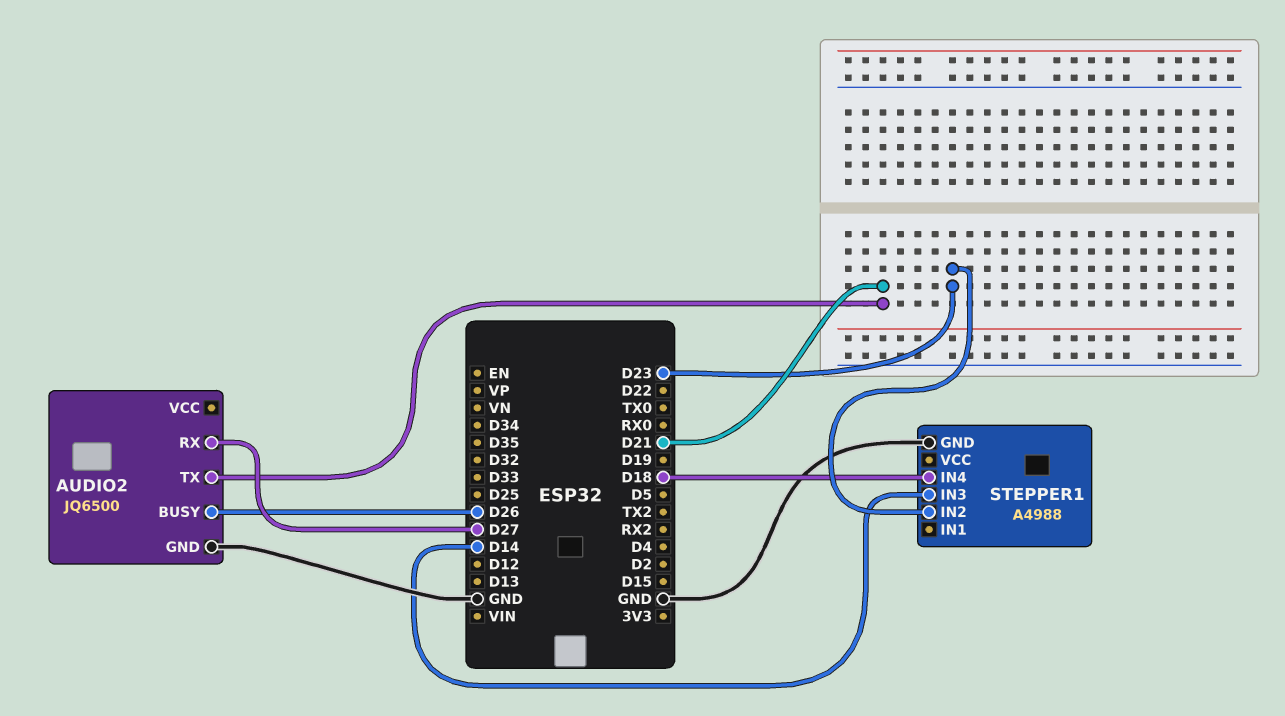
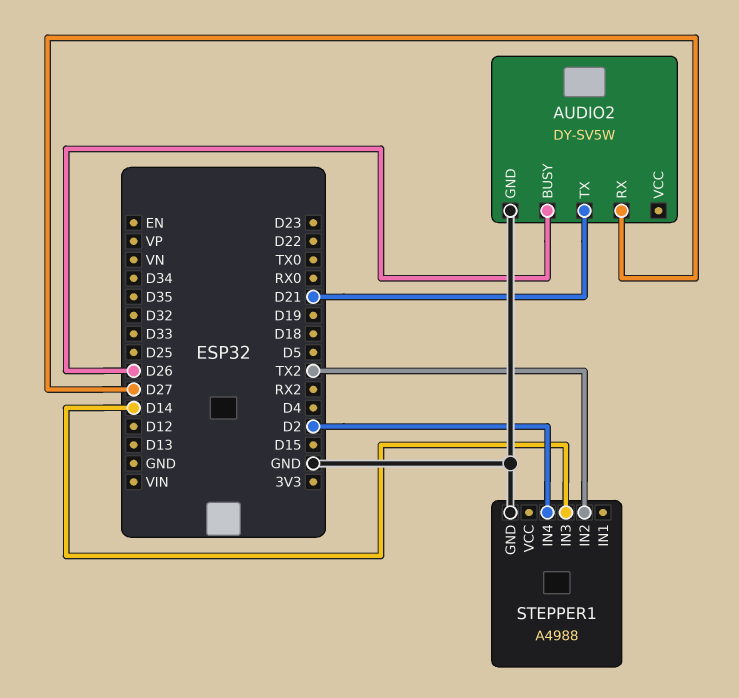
AUDIO2: JQ6500 -> DY-SV5W
STEPPER1 pin IN2: D23 -> TX2
STEPPER1 pin IN4: D18 -> D2

